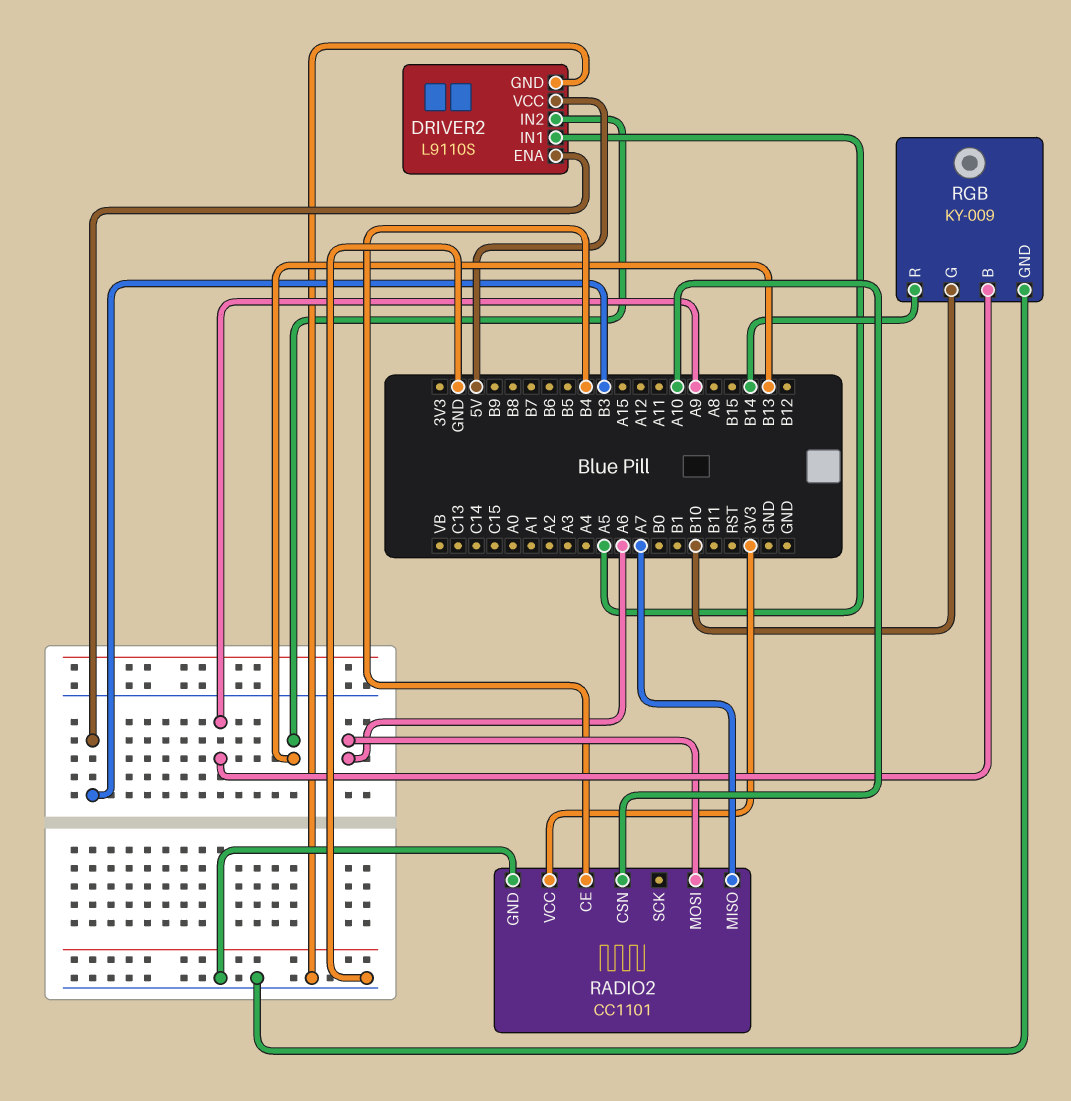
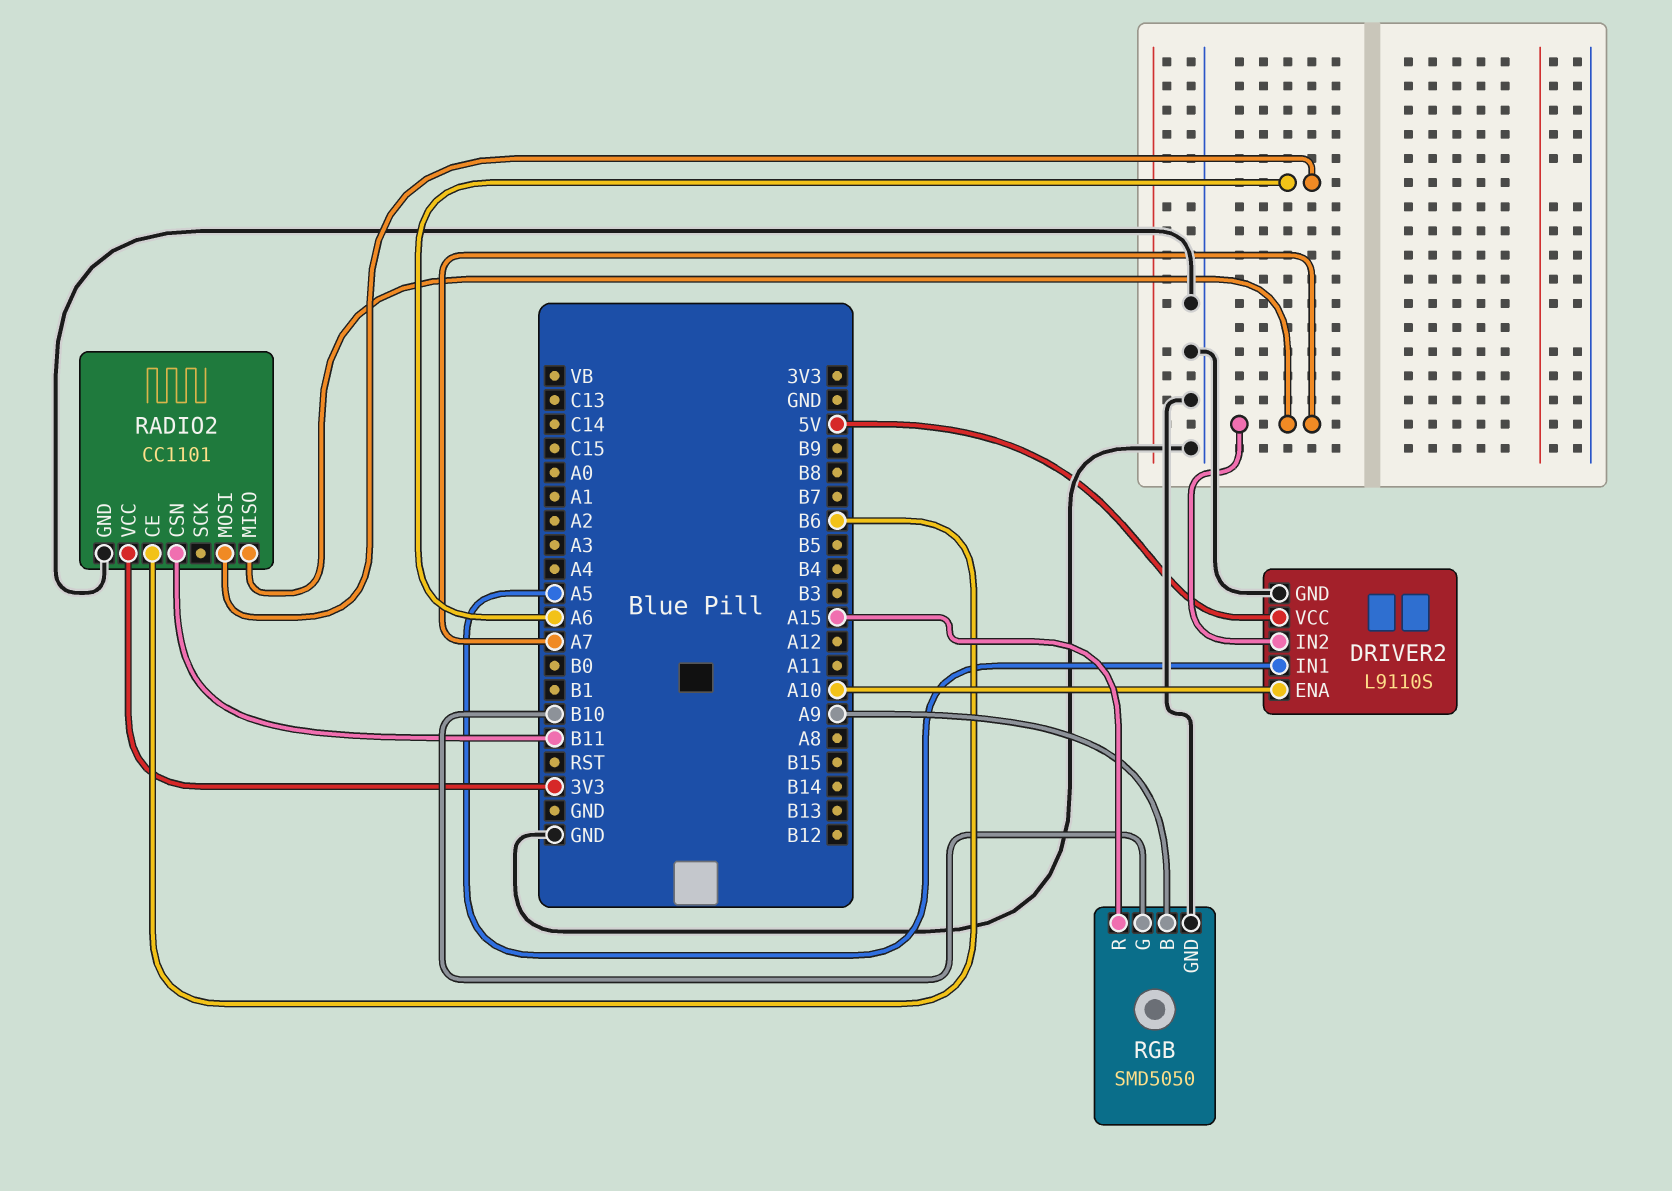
DRIVER2 pin ENA: B3 -> A10
DRIVER2 pin IN2: B13 -> A7
RADIO2 pin CE: B4 -> B6
RADIO2 pin CSN: A10 -> B11
RGB: KY-009 -> SMD5050
RGB pin R: B14 -> A15

